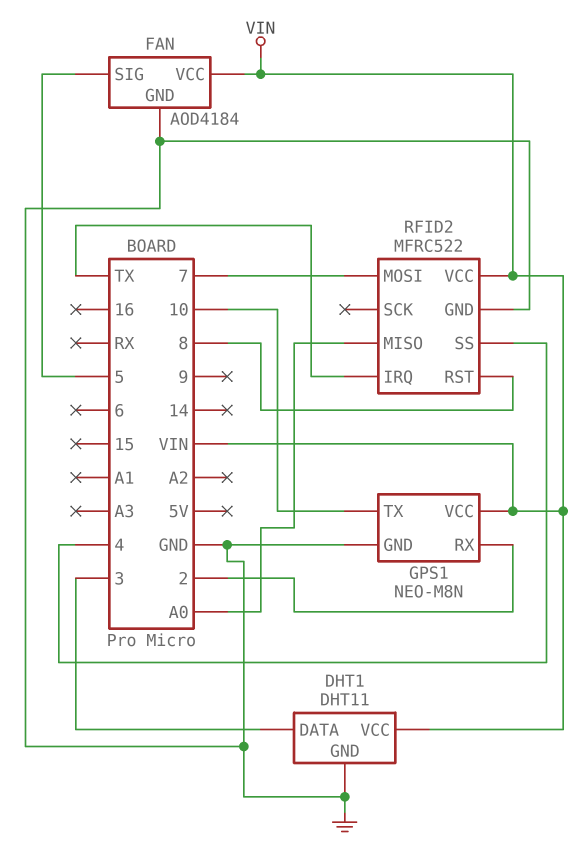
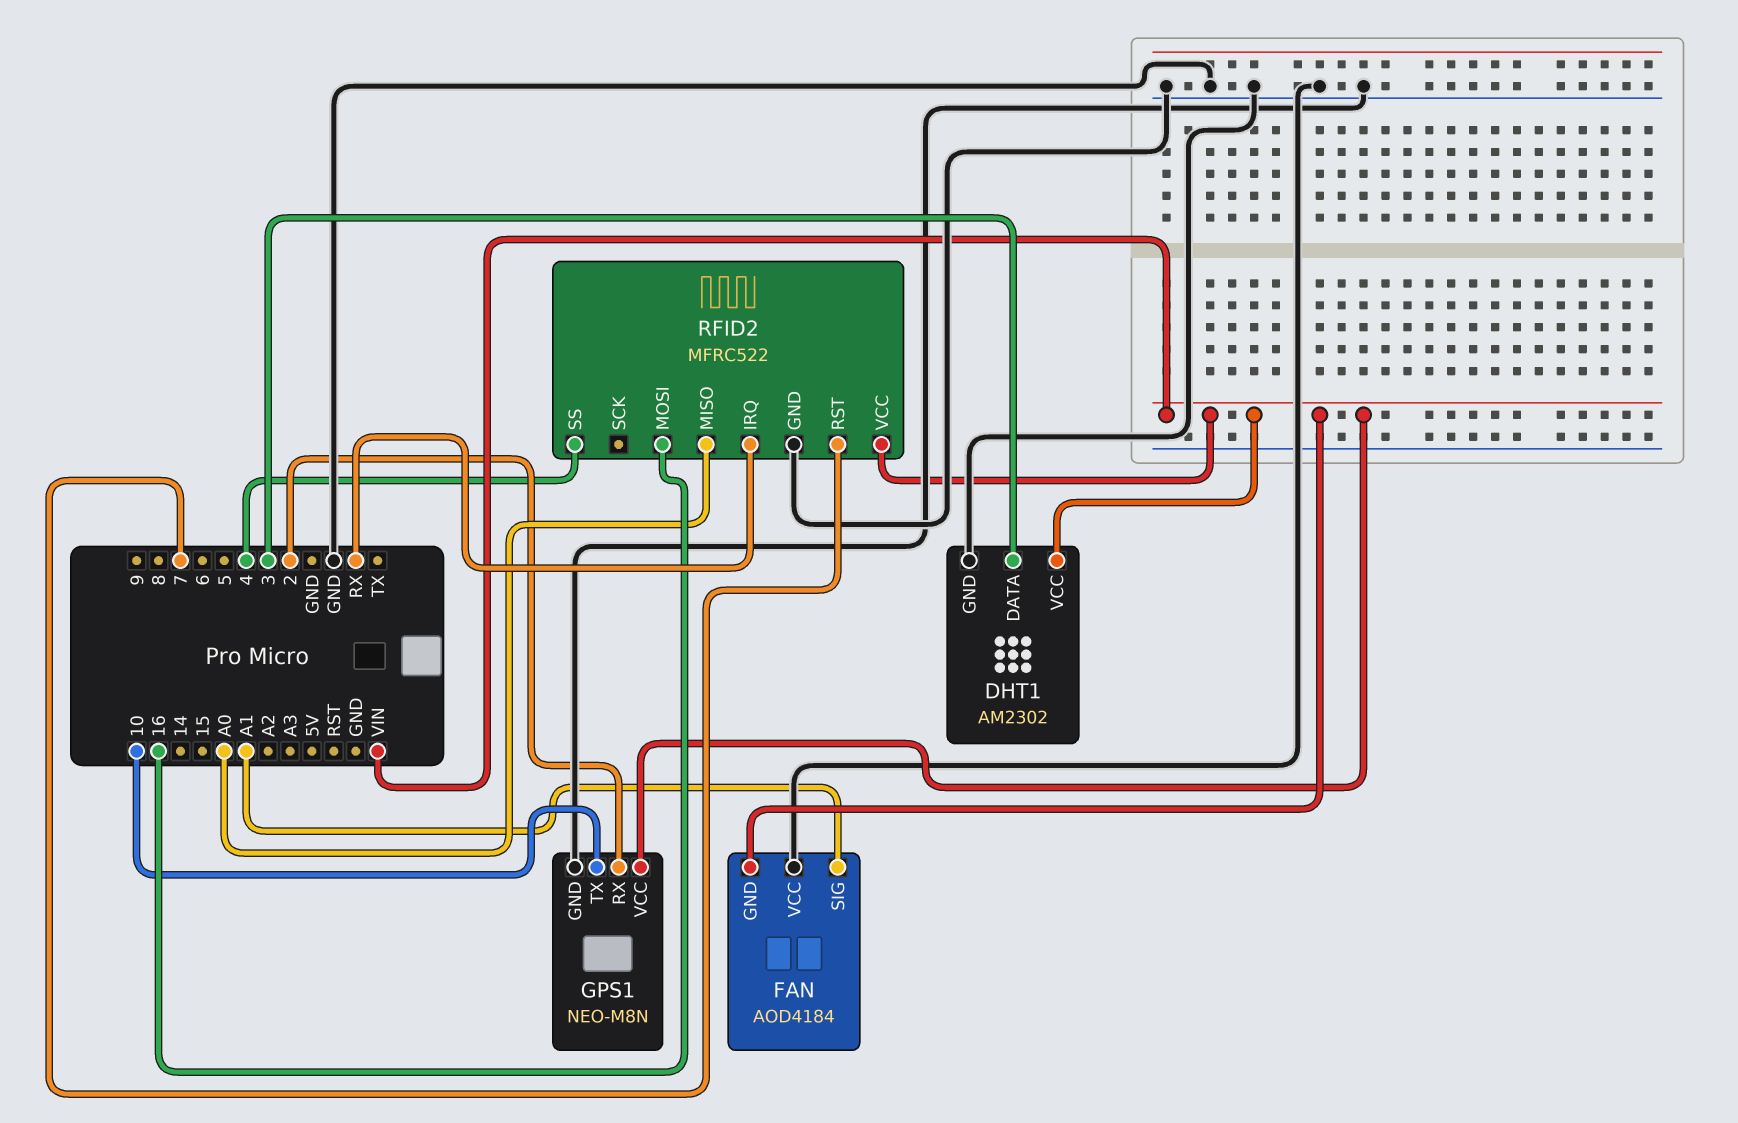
DHT1: DHT11 -> AM2302
FAN pin GND: GND -> VIN
FAN pin SIG: 5 -> A1
FAN pin VCC: VIN -> GND
RFID2 pin IRQ: TX -> RX
RFID2 pin MOSI: 7 -> 16
RFID2 pin RST: 8 -> 7

